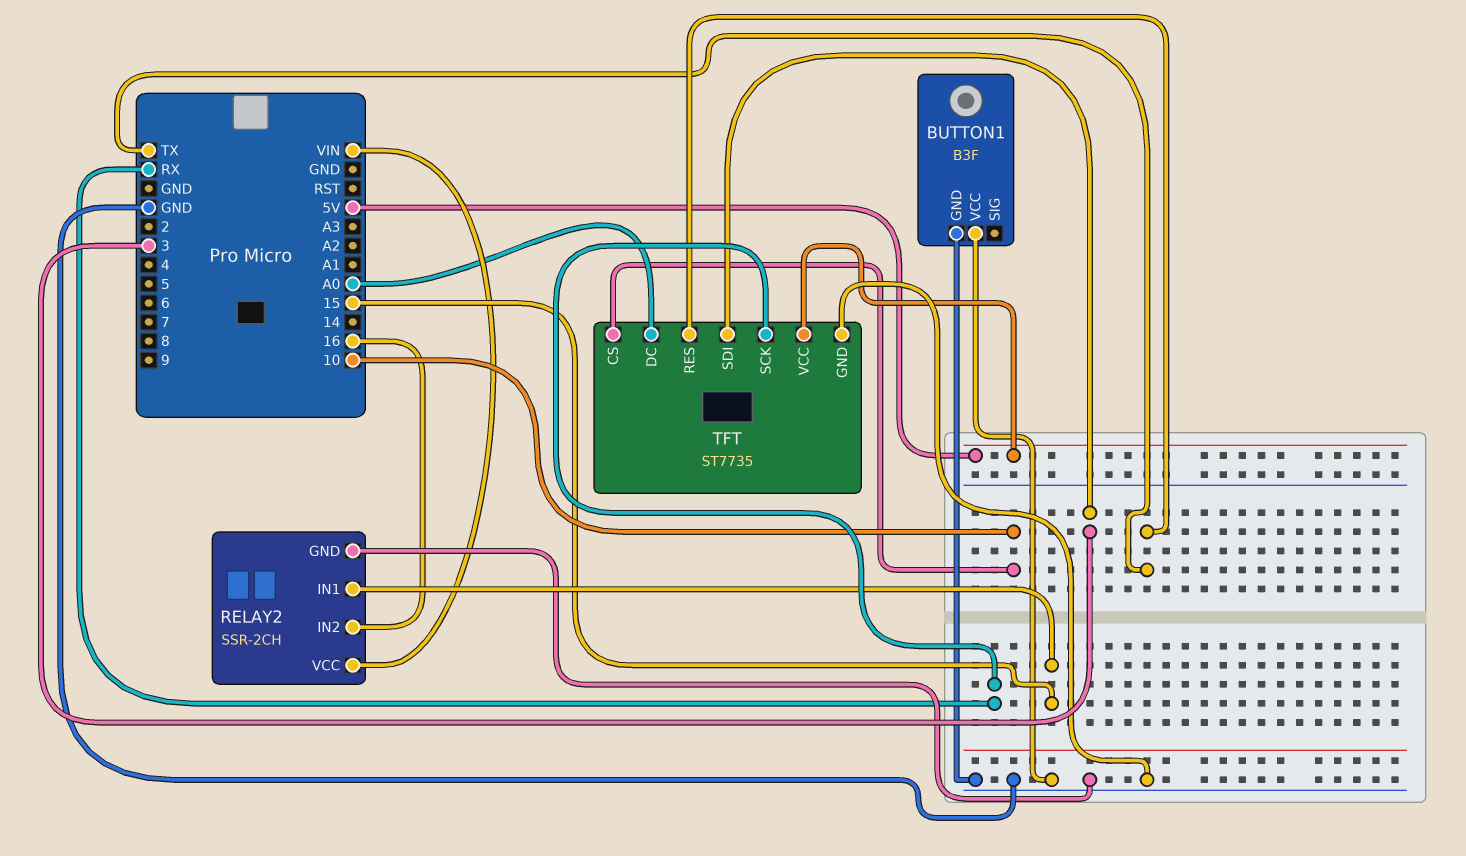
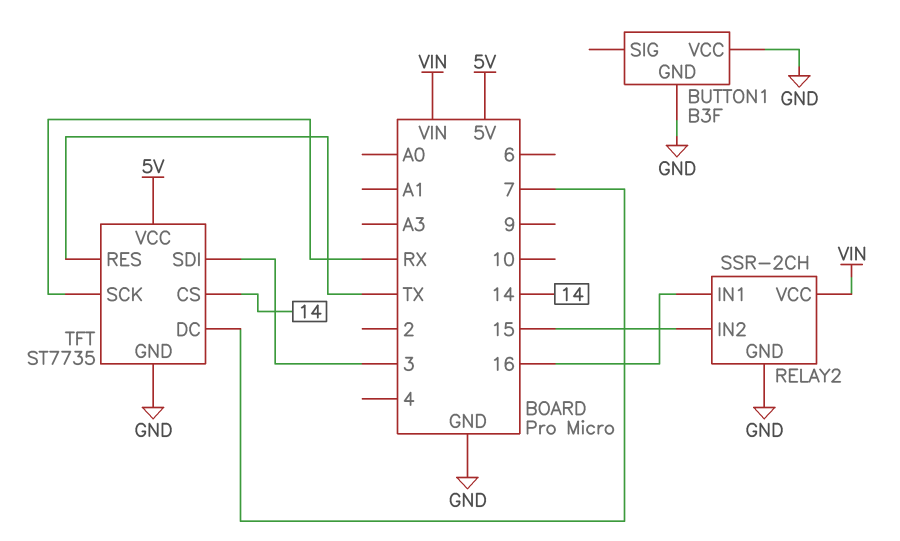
RELAY2 pin IN1: 15 -> 16
RELAY2 pin IN2: 16 -> 15
TFT pin CS: 10 -> 14
TFT pin DC: A0 -> 7

